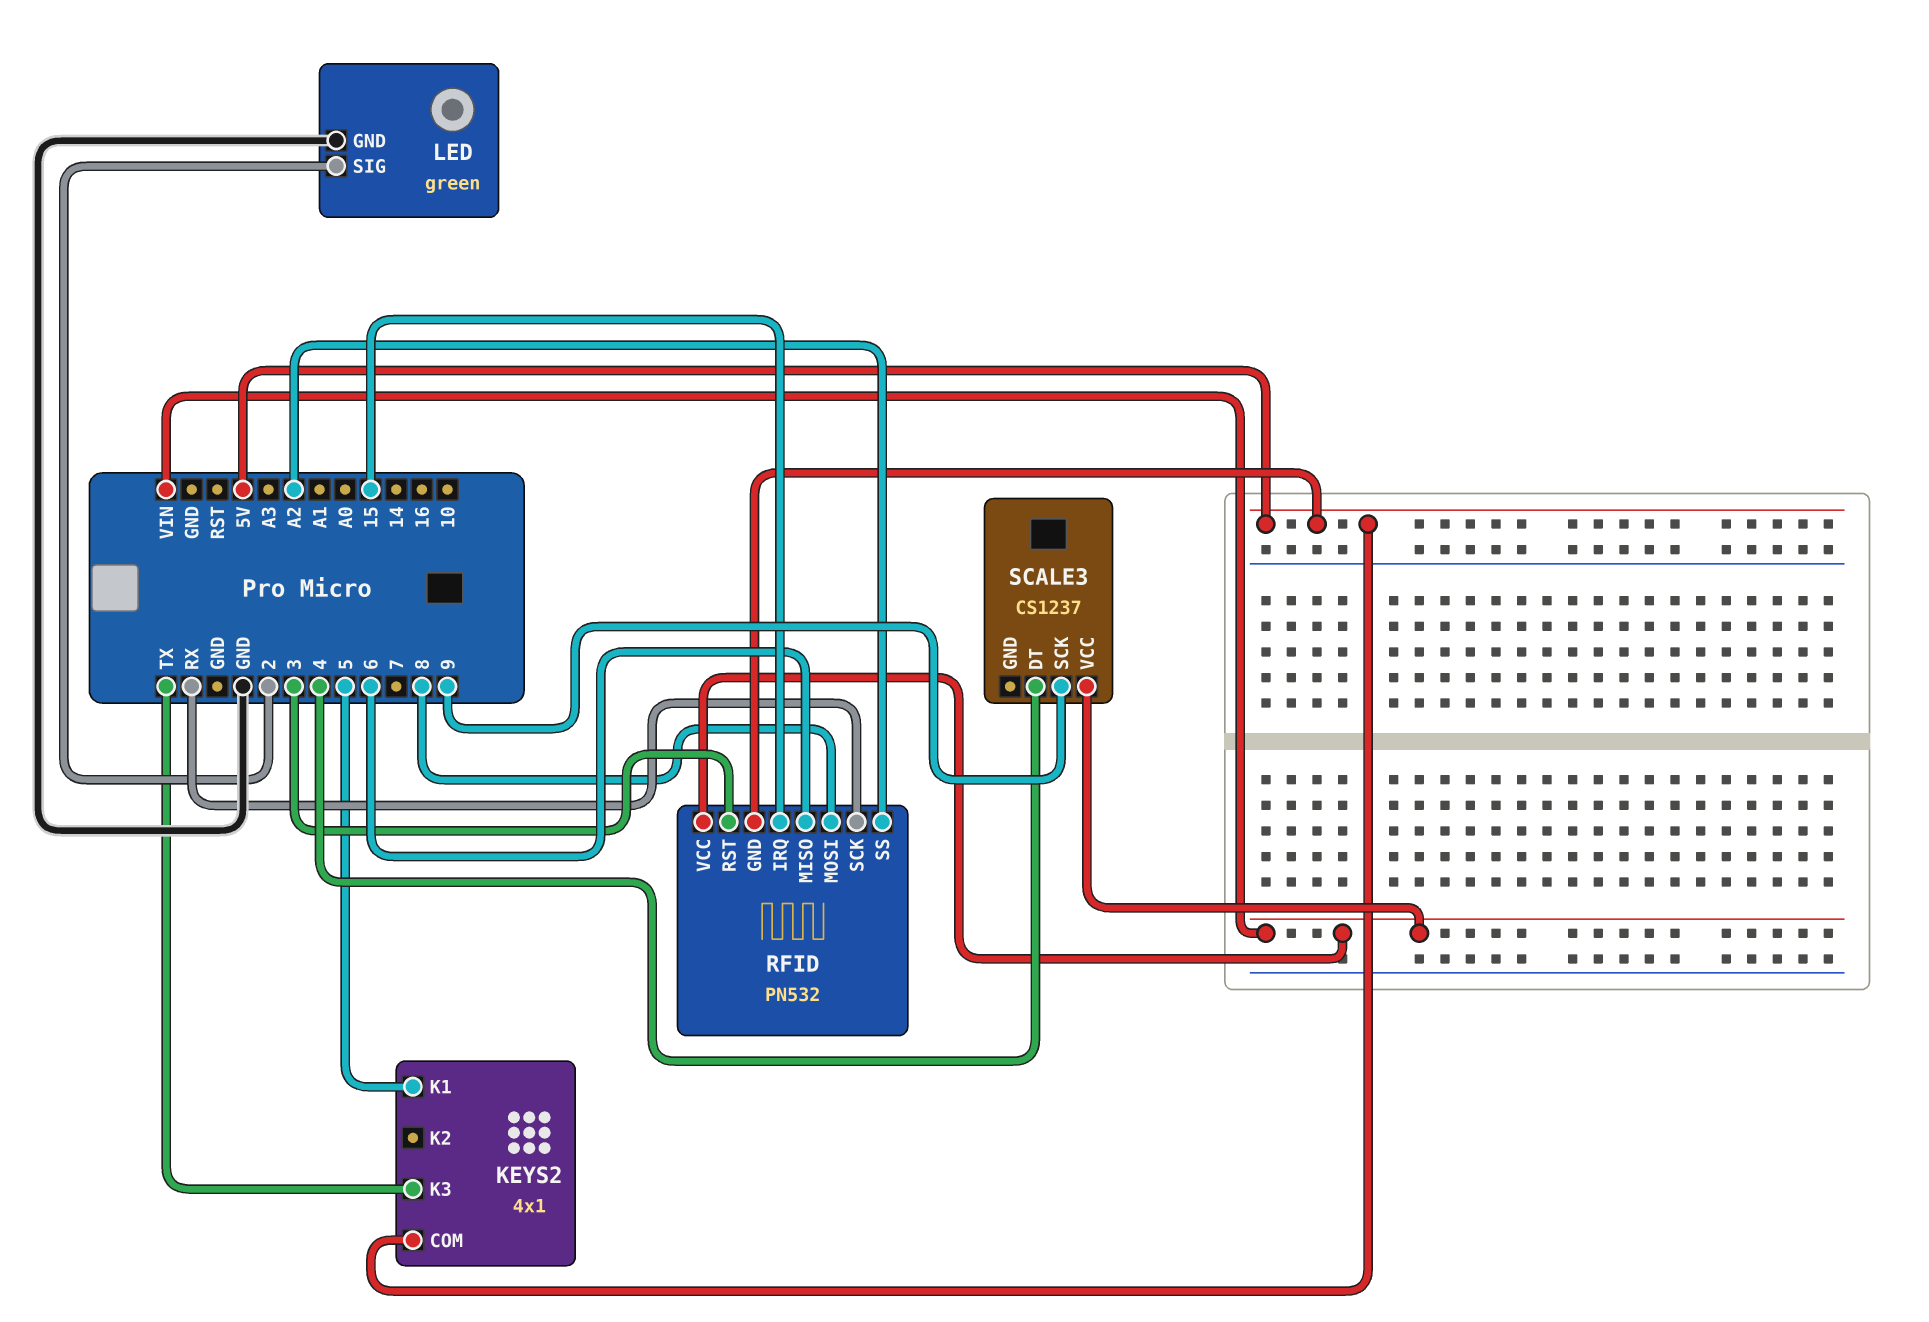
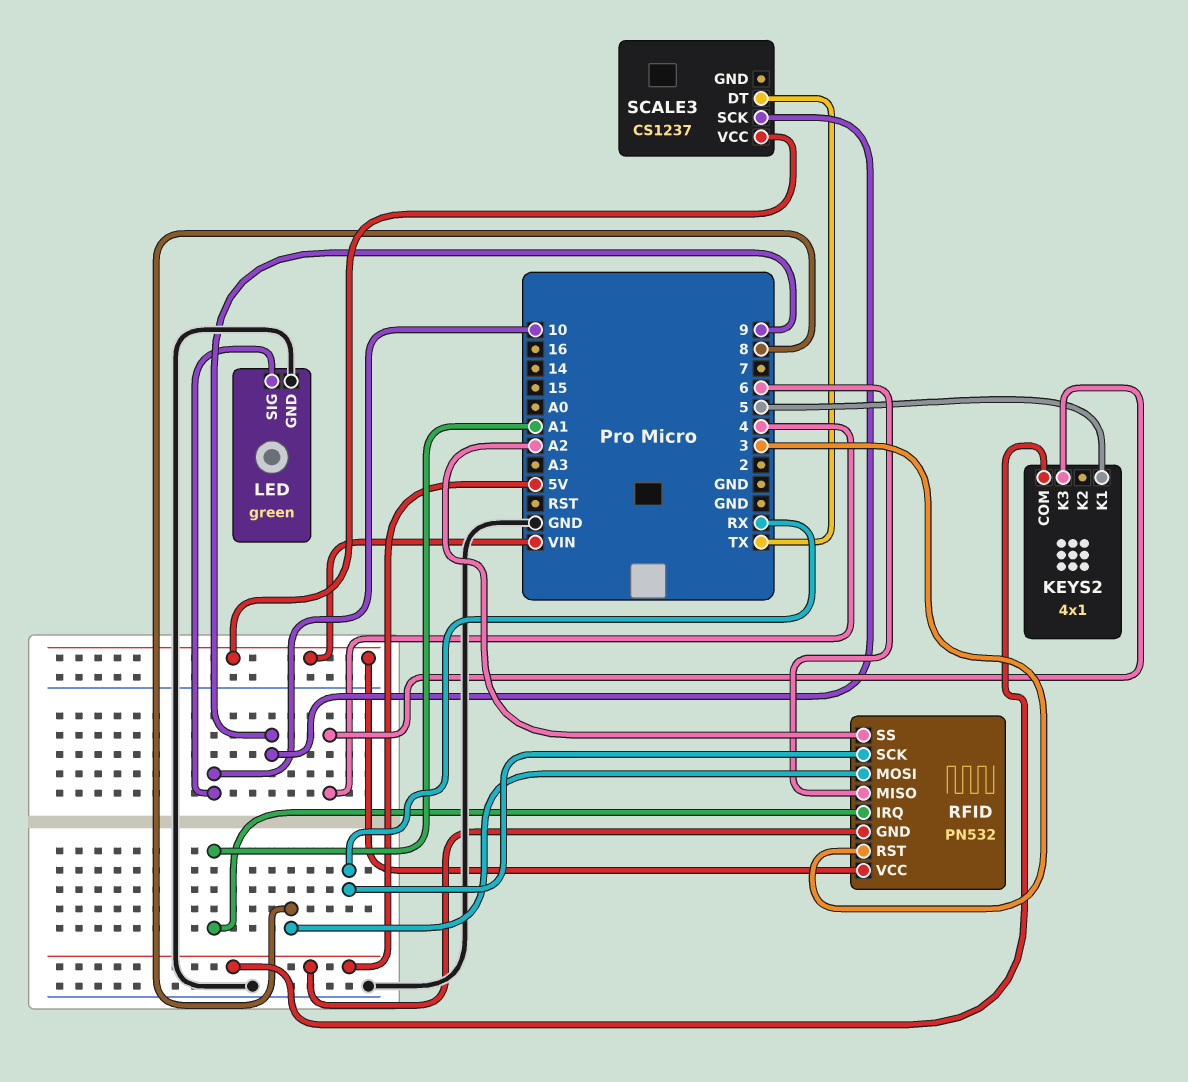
KEYS2 pin K3: TX -> 4
LED pin SIG: 2 -> 10
RFID pin IRQ: 15 -> A1
SCALE3 pin DT: 4 -> TX

